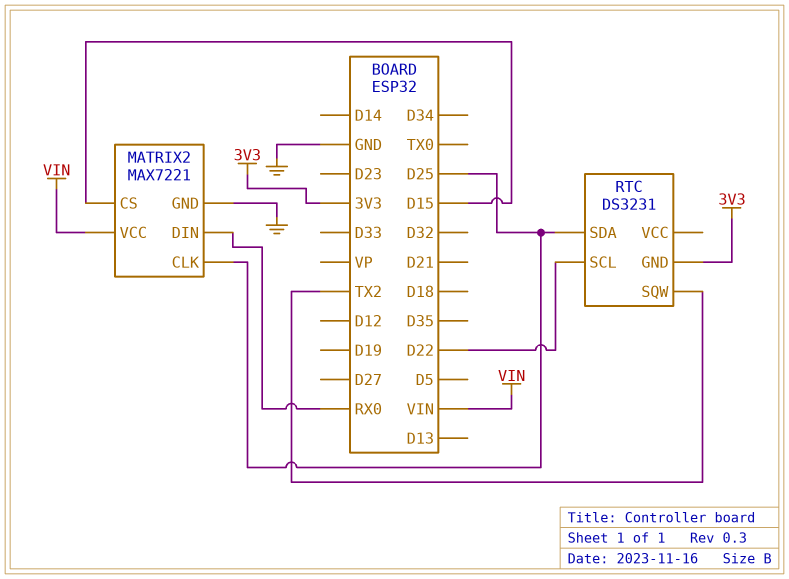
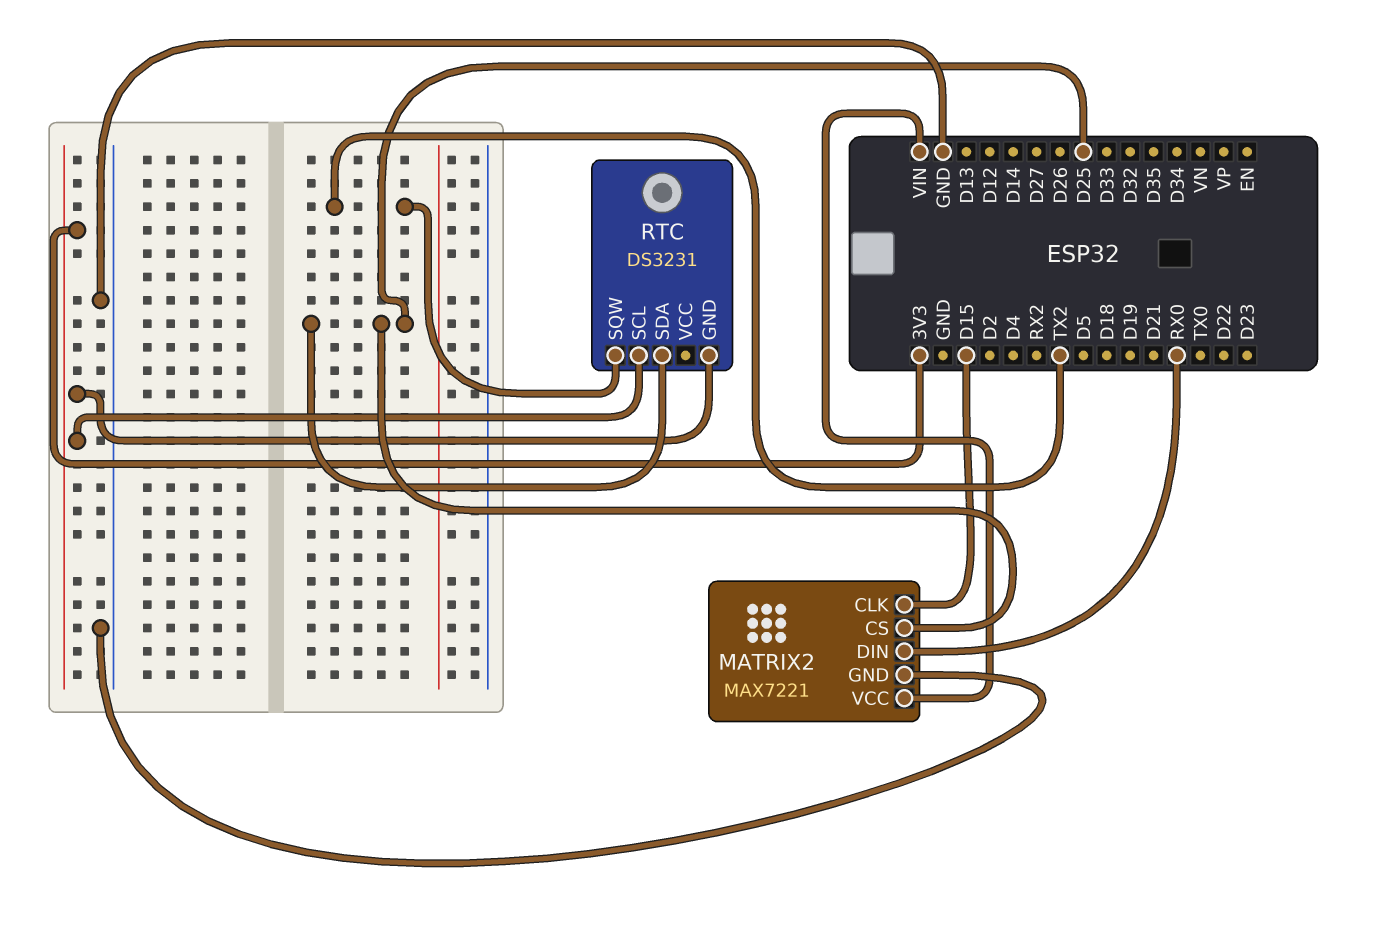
MATRIX2 pin CLK: D25 -> D15
MATRIX2 pin CS: D15 -> D25
RTC pin SCL: D22 -> 3V3

